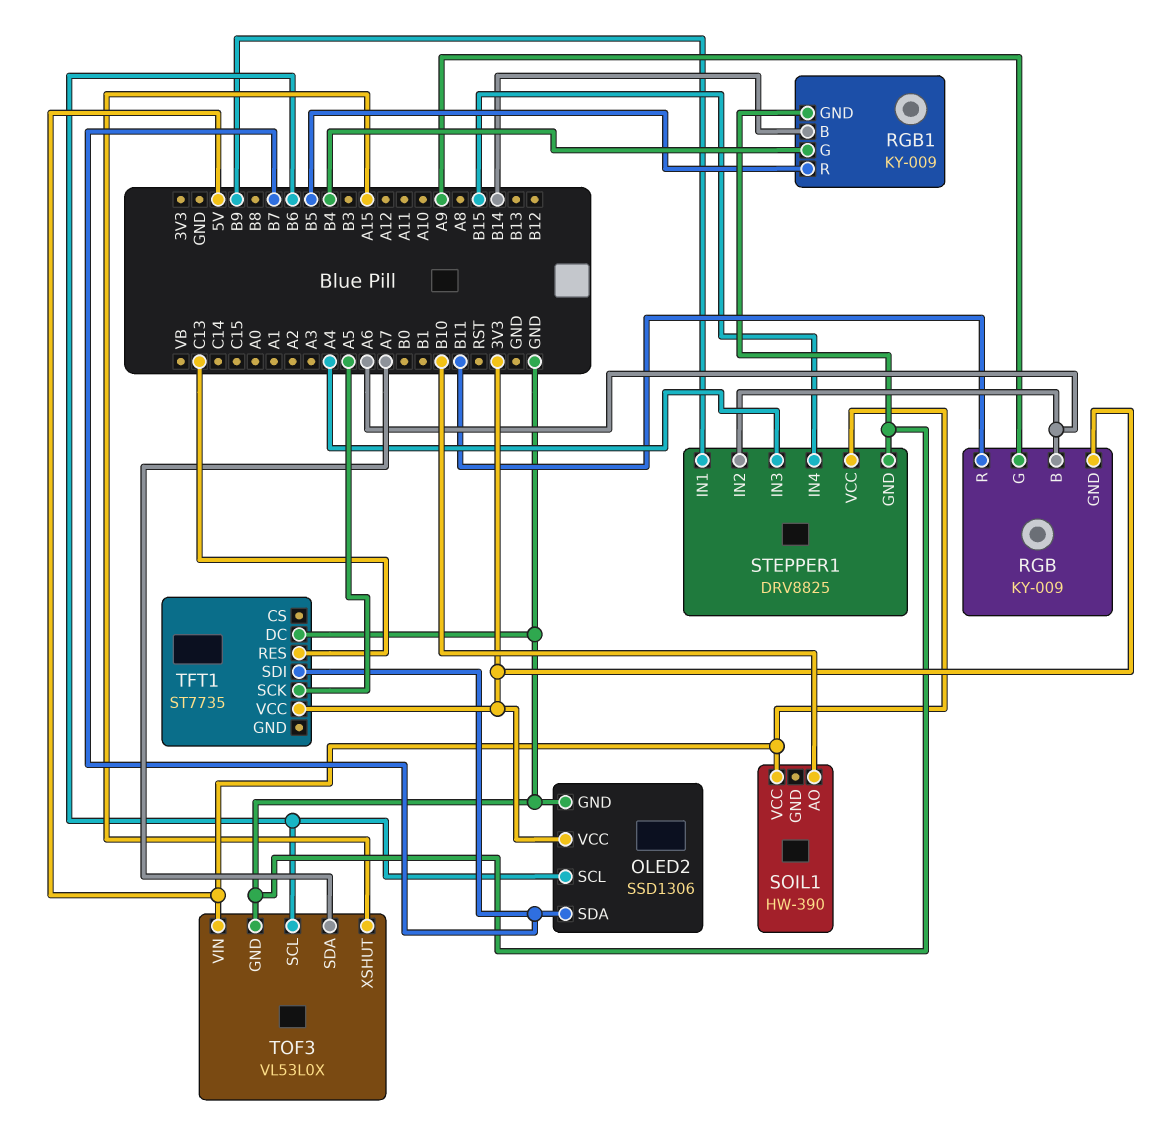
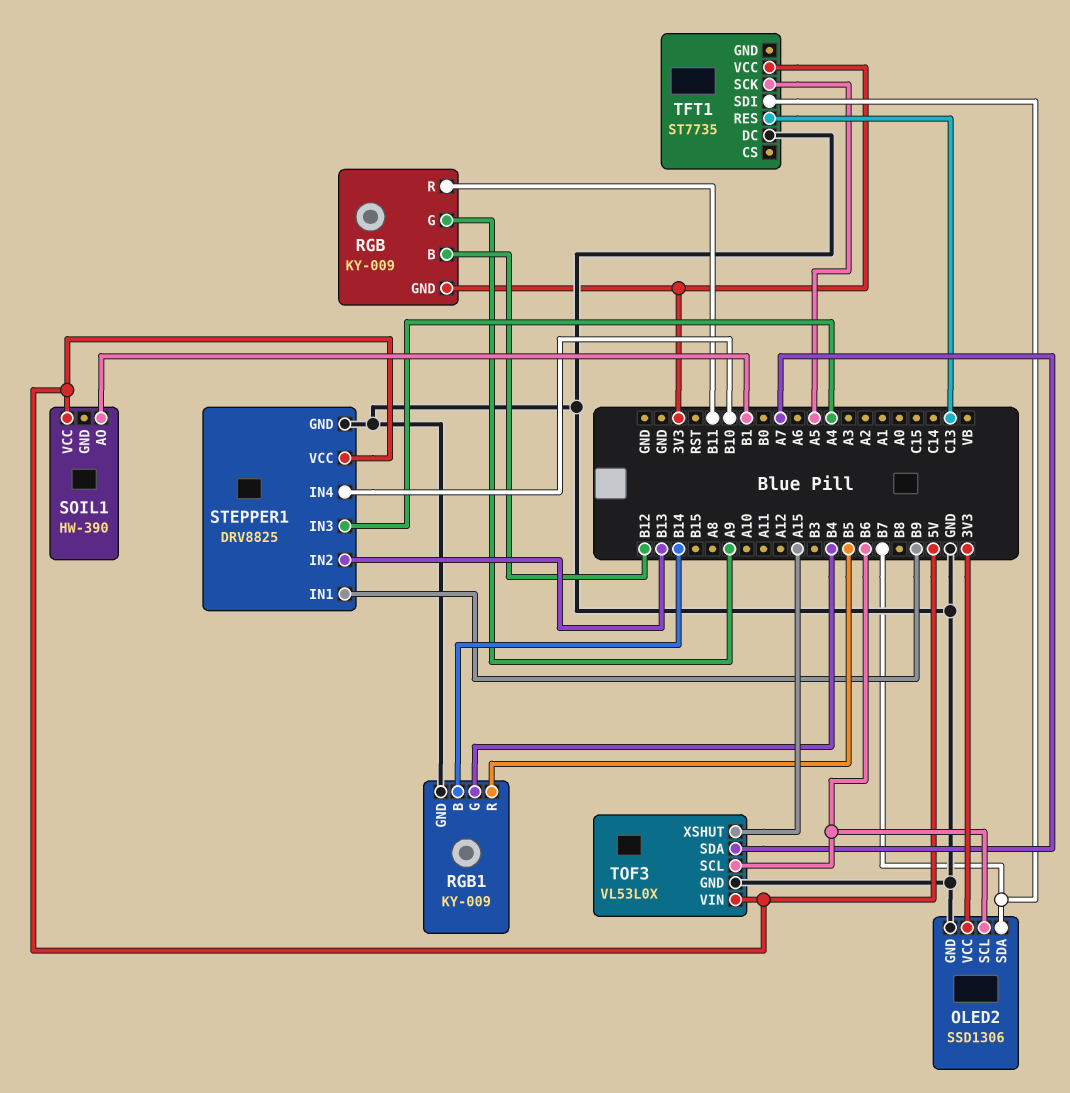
RGB pin B: A6 -> B12
SOIL1 pin AO: B10 -> B1
STEPPER1 pin IN2: A6 -> B13
STEPPER1 pin IN4: B15 -> B10

